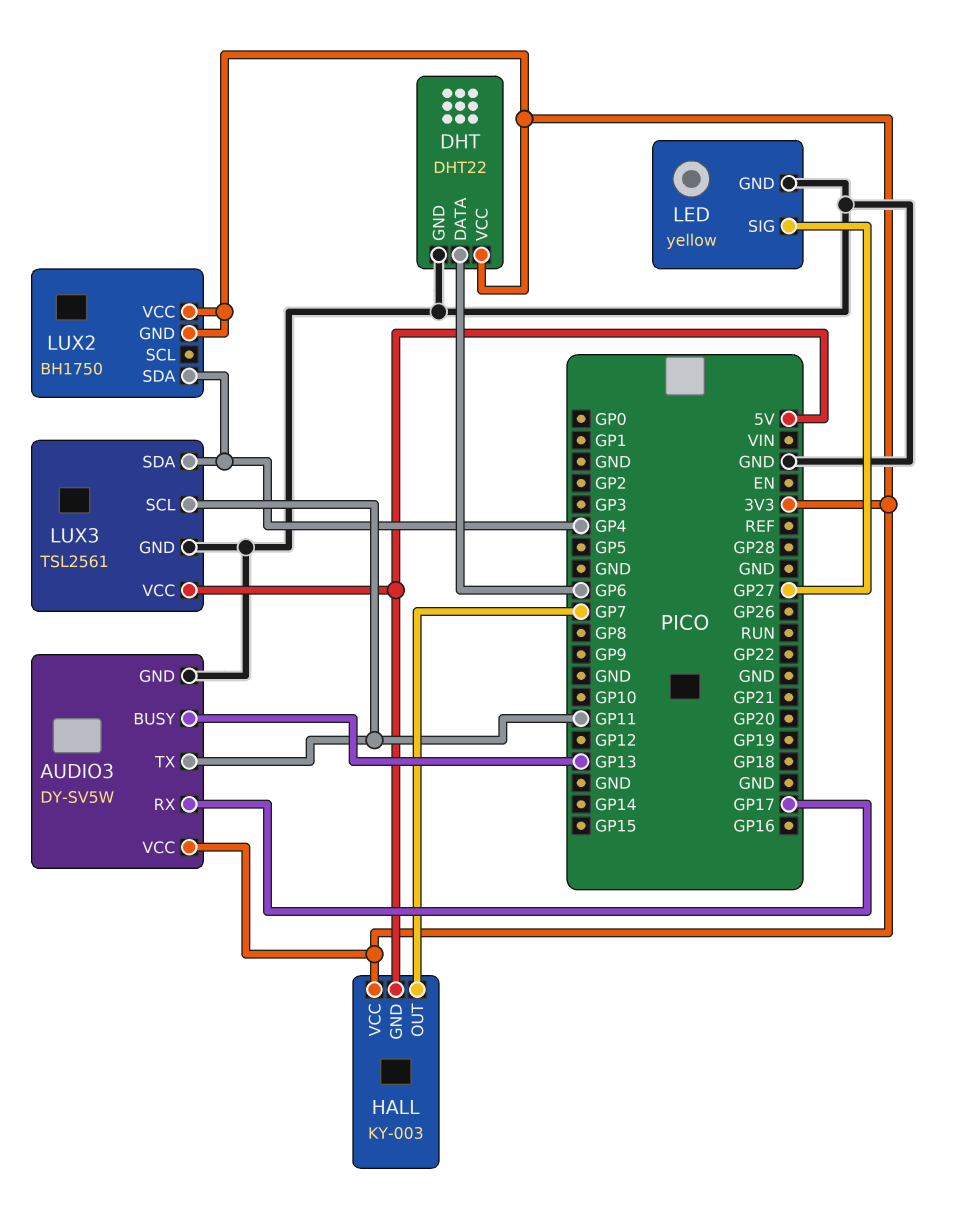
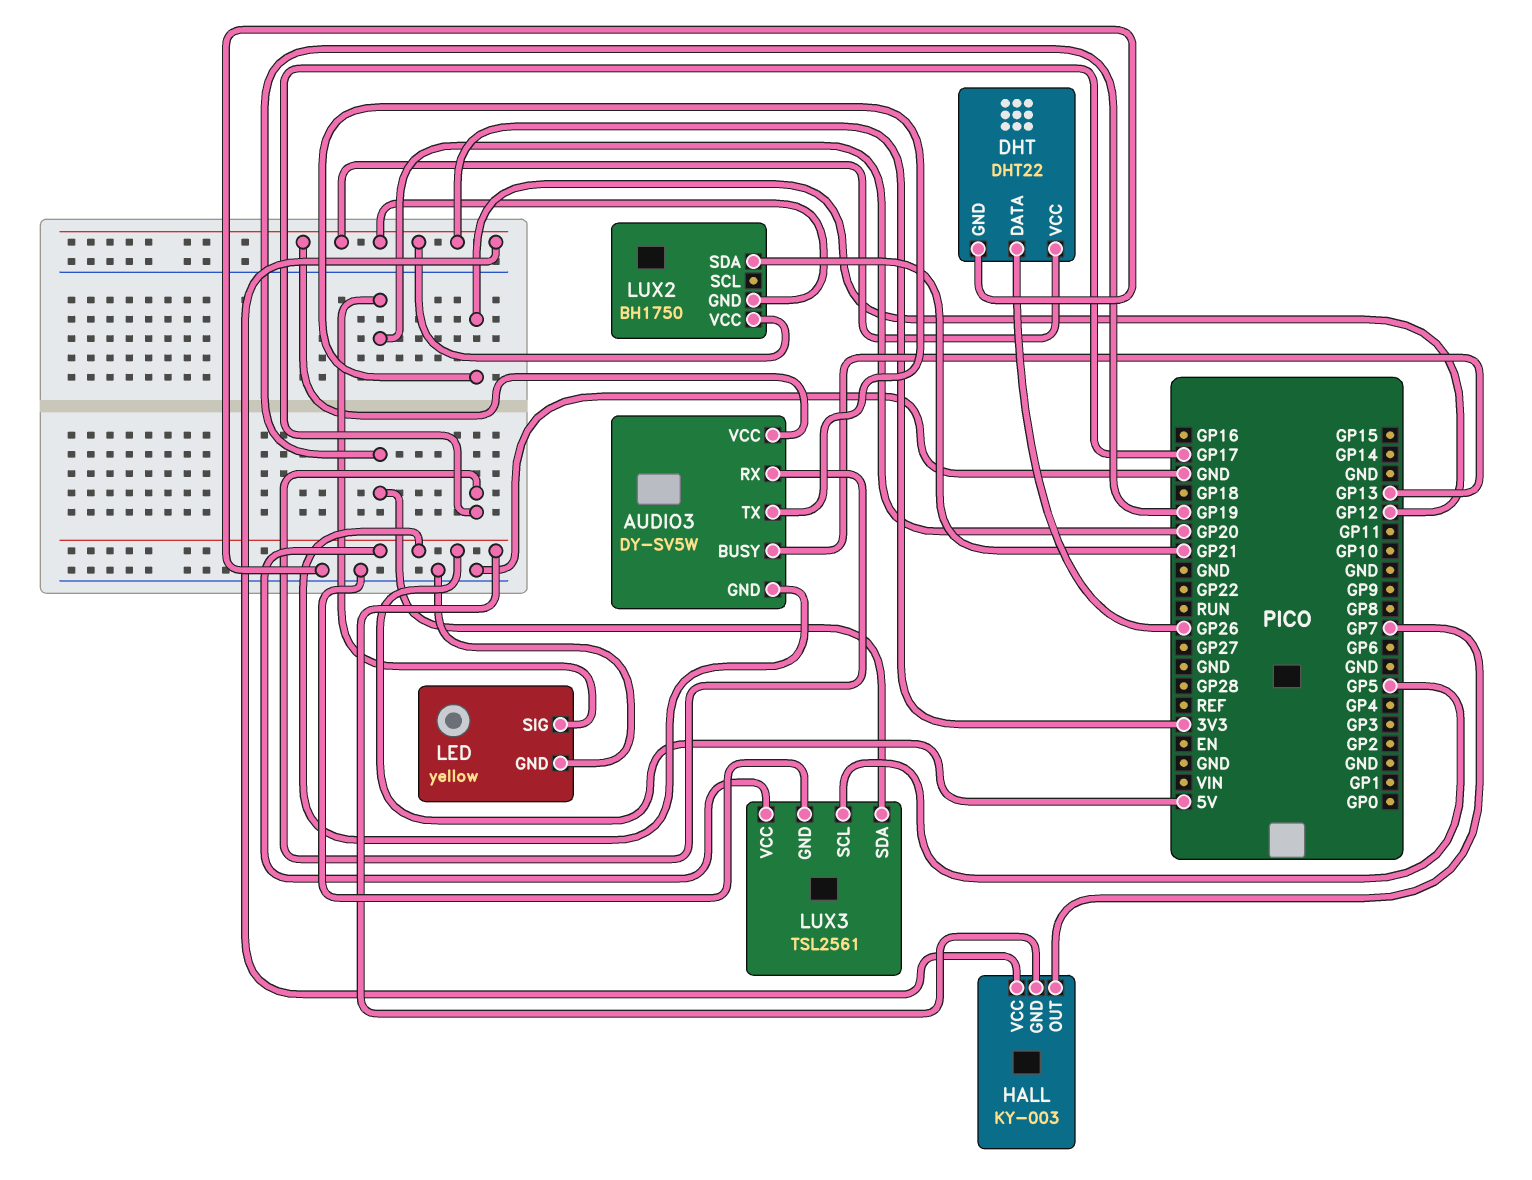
AUDIO3 pin GND: GND -> 5V
AUDIO3 pin TX: GP11 -> GP12
DHT pin DATA: GP6 -> GP26
LED pin SIG: GP27 -> GP20
LUX2 pin SDA: GP4 -> GP21
LUX3 pin SCL: GP11 -> GP5
LUX3 pin SDA: GP4 -> GP19

